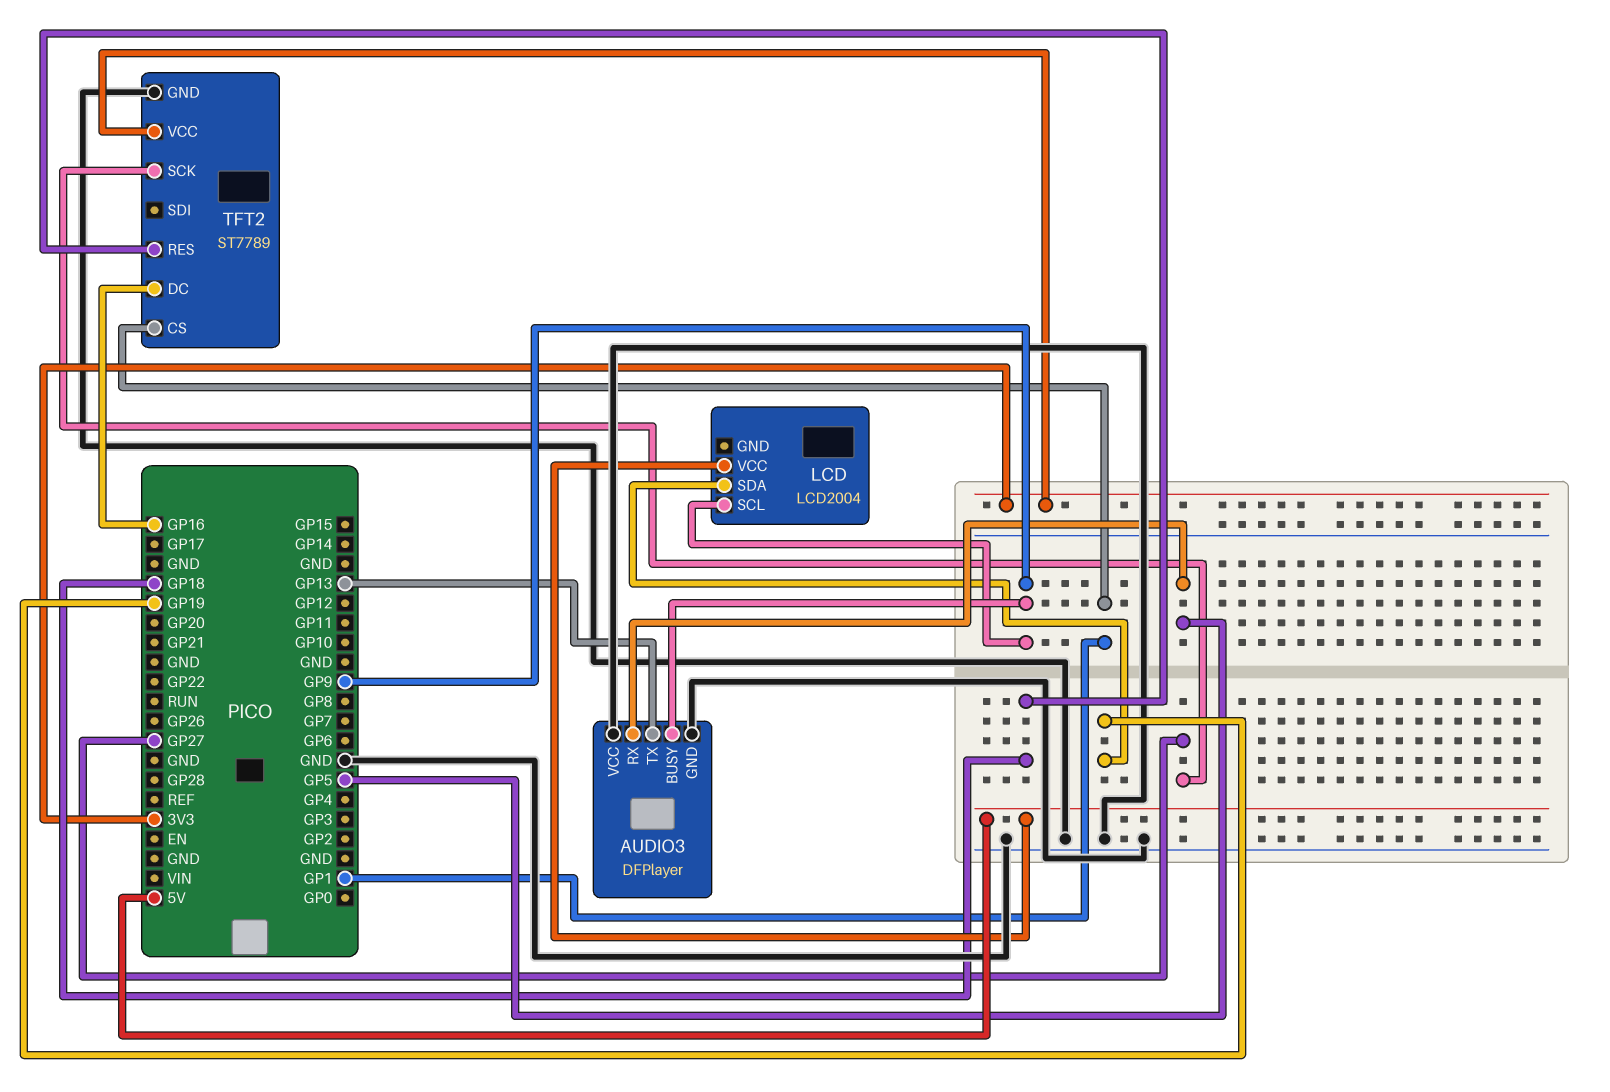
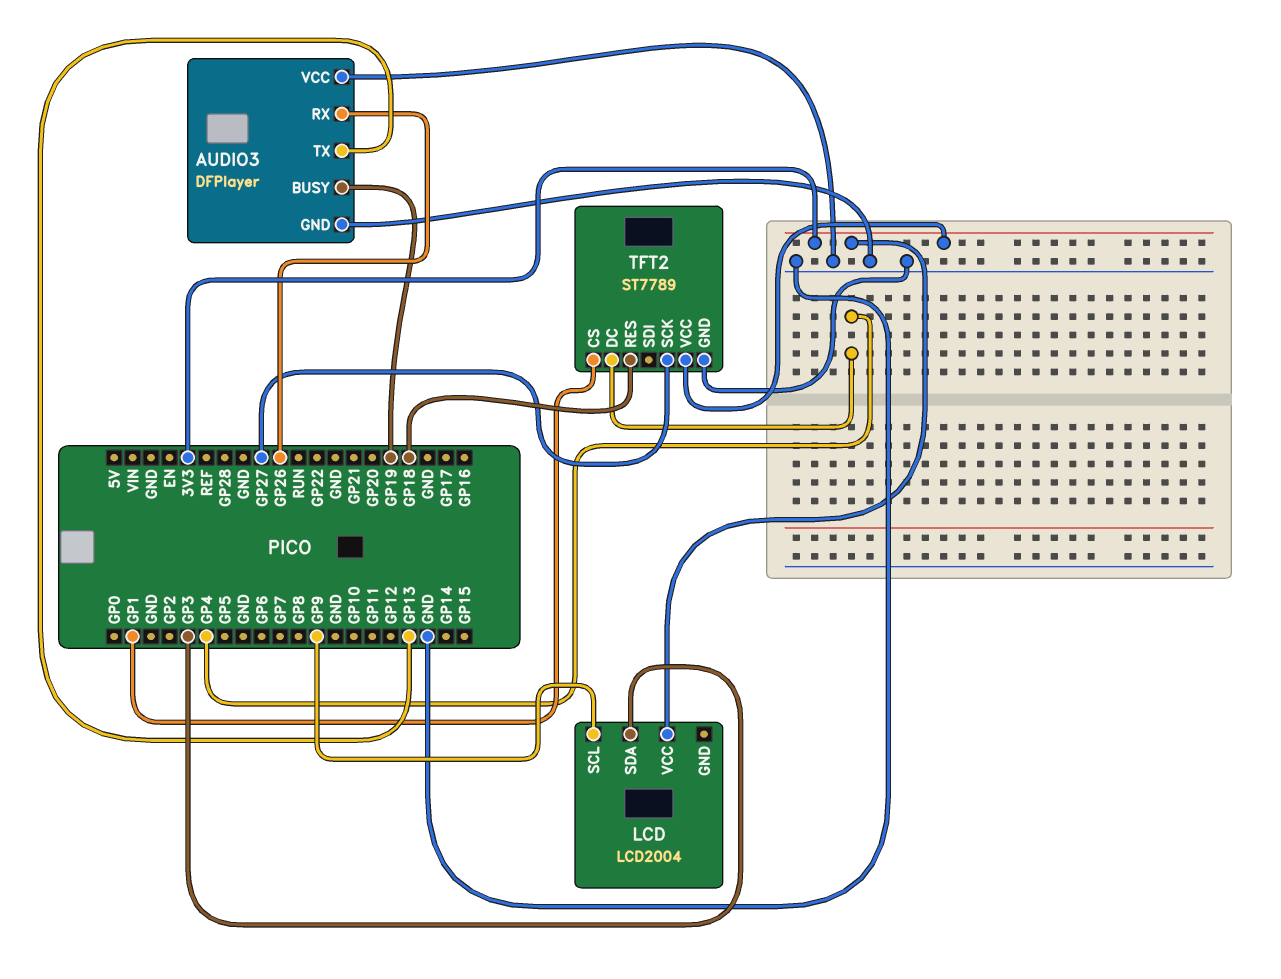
AUDIO3 pin BUSY: GP9 -> GP19
AUDIO3 pin RX: GP5 -> GP26
LCD pin SDA: GP19 -> GP3
LCD pin VCC: 5V -> 3V3
TFT2 pin DC: GP16 -> GP4

